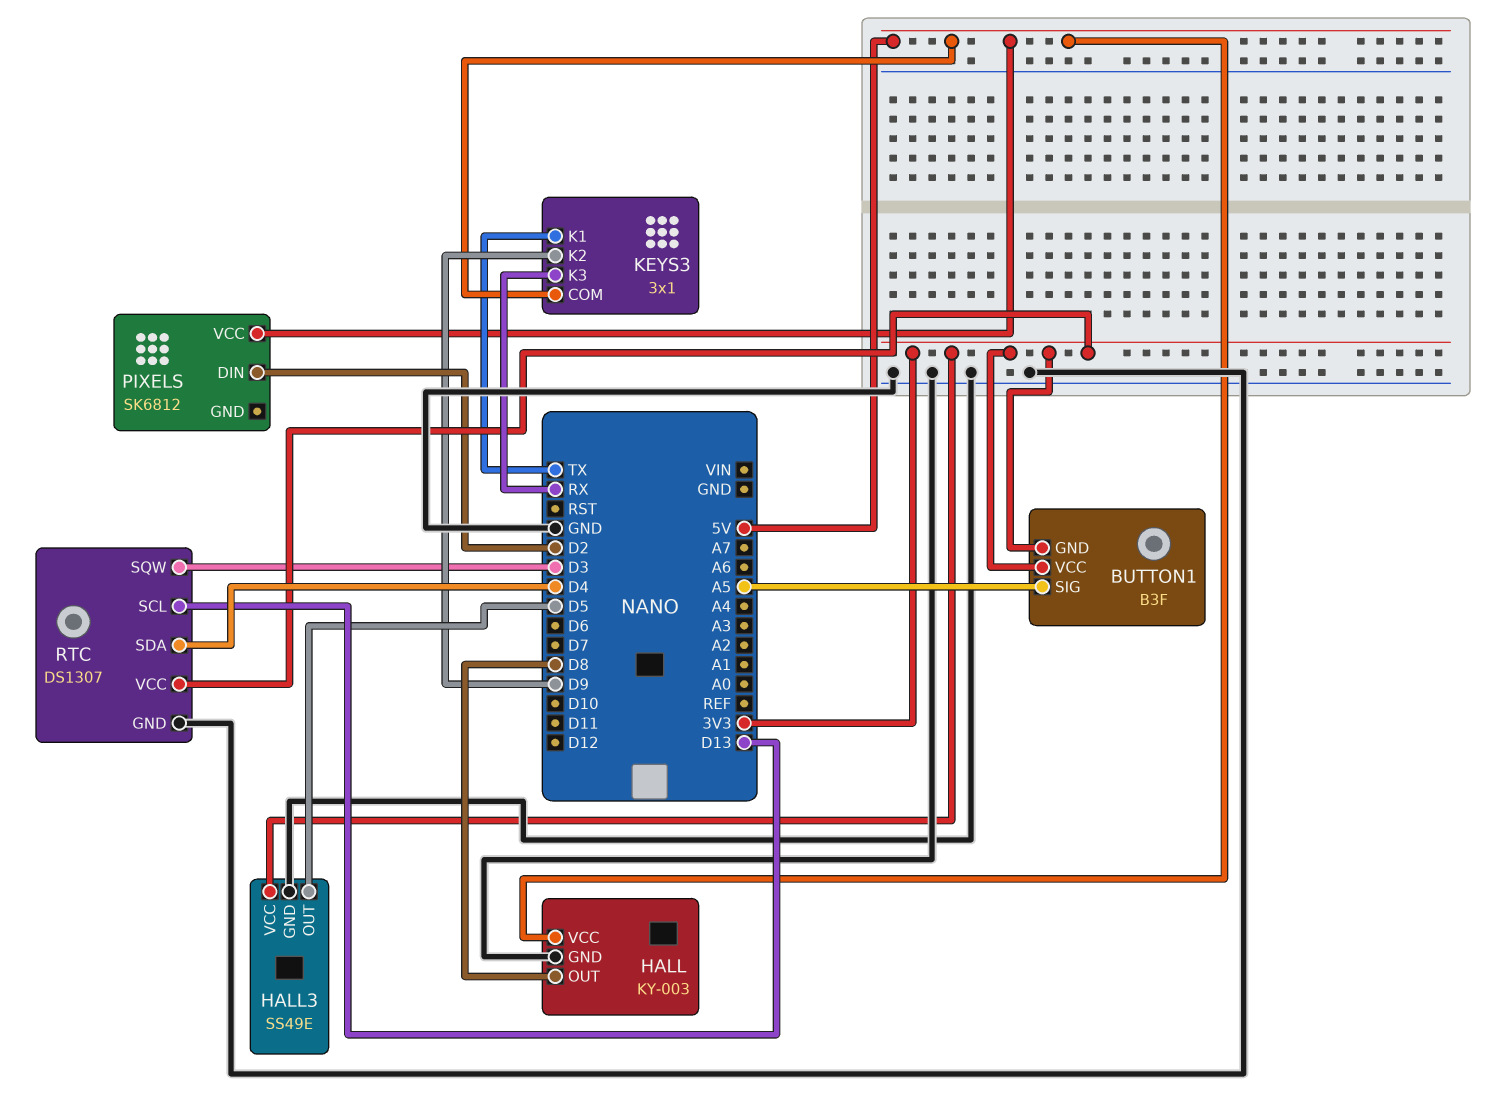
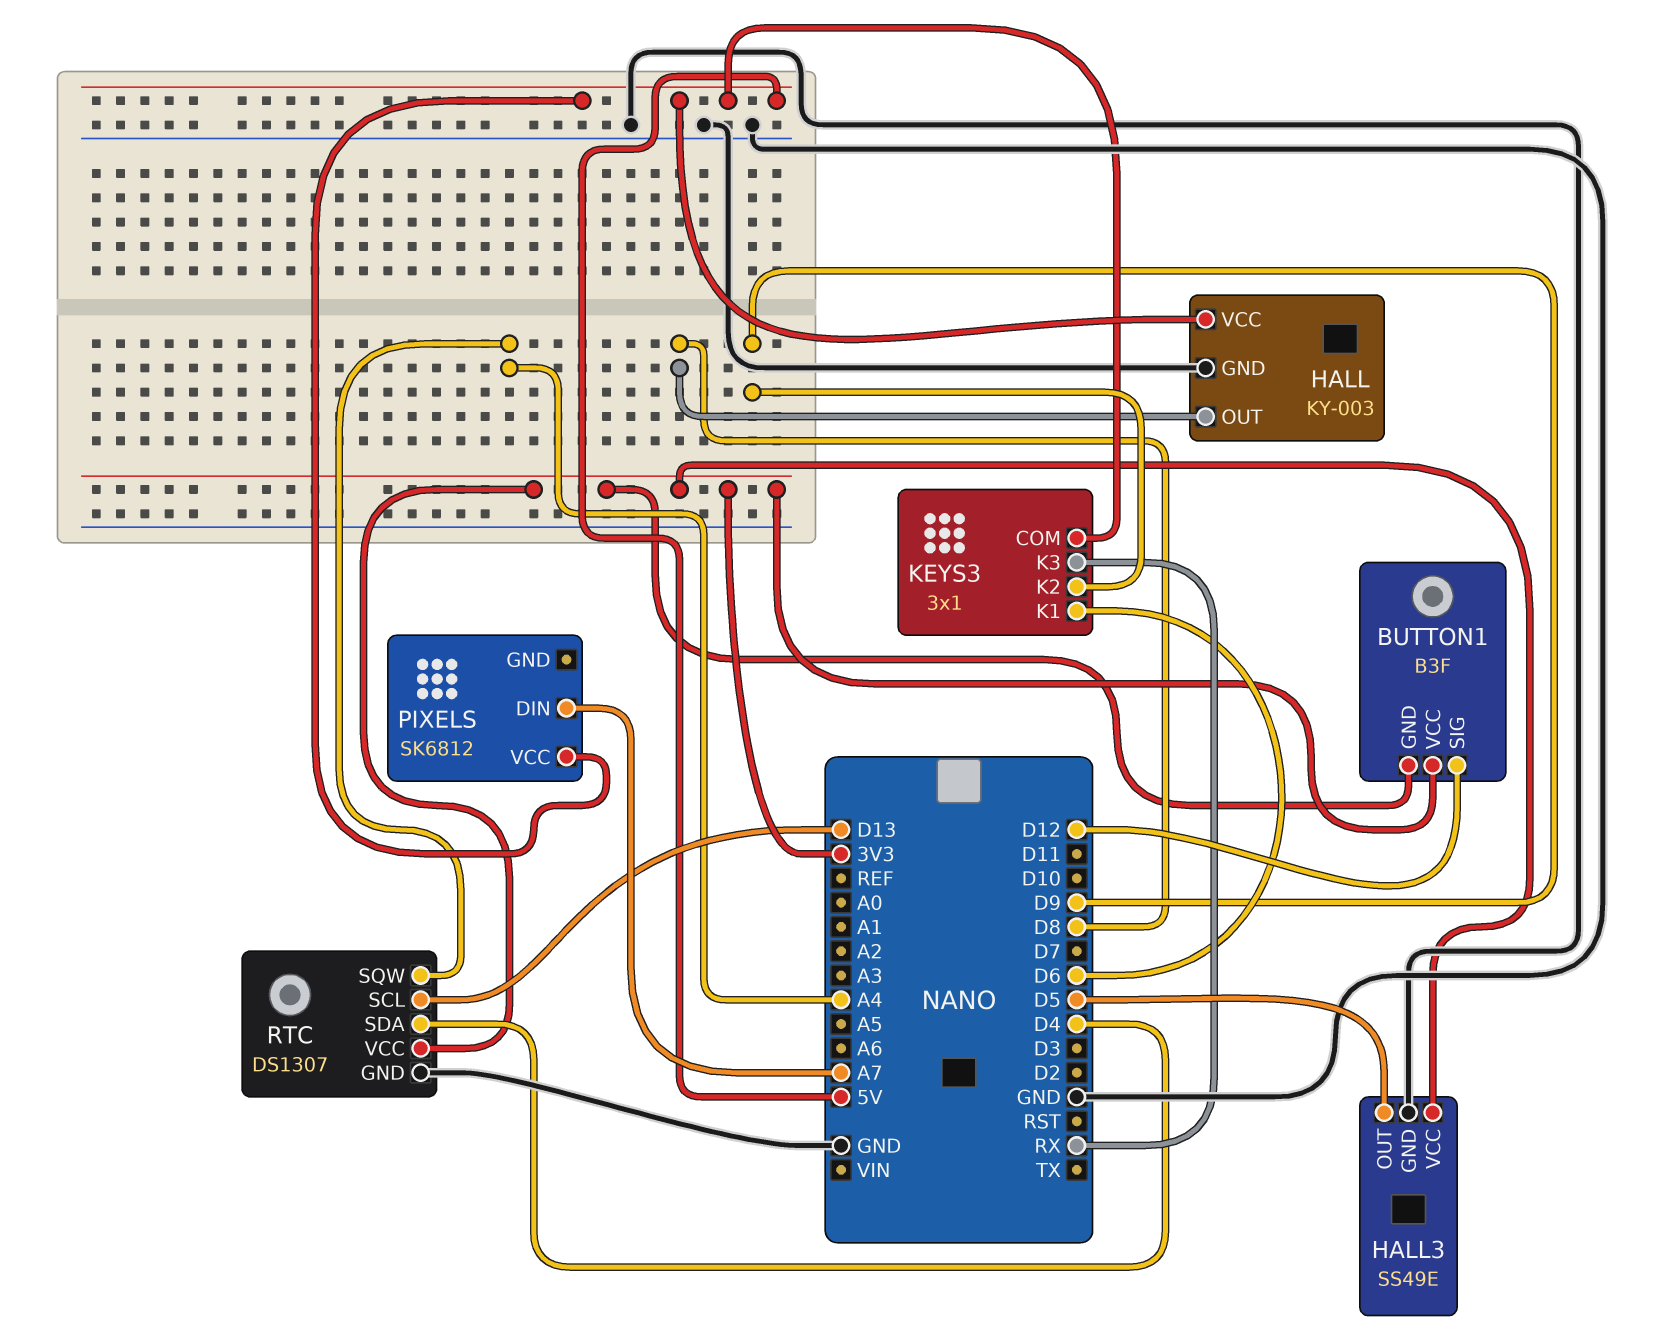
BUTTON1 pin SIG: A5 -> D12
KEYS3 pin K1: TX -> D6
PIXELS pin DIN: D2 -> A7
RTC pin SQW: D3 -> A4

